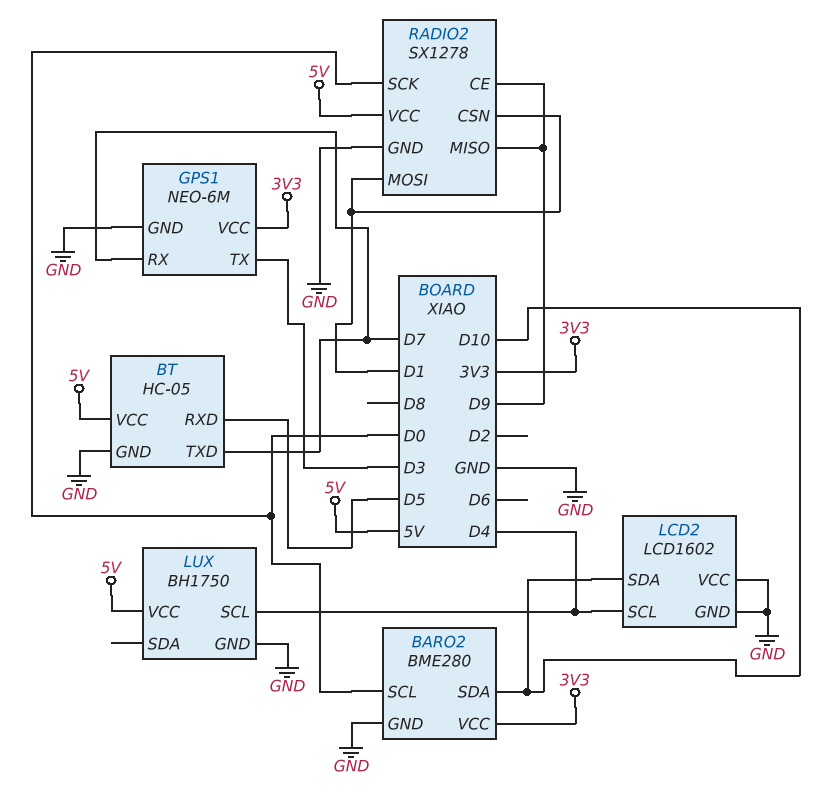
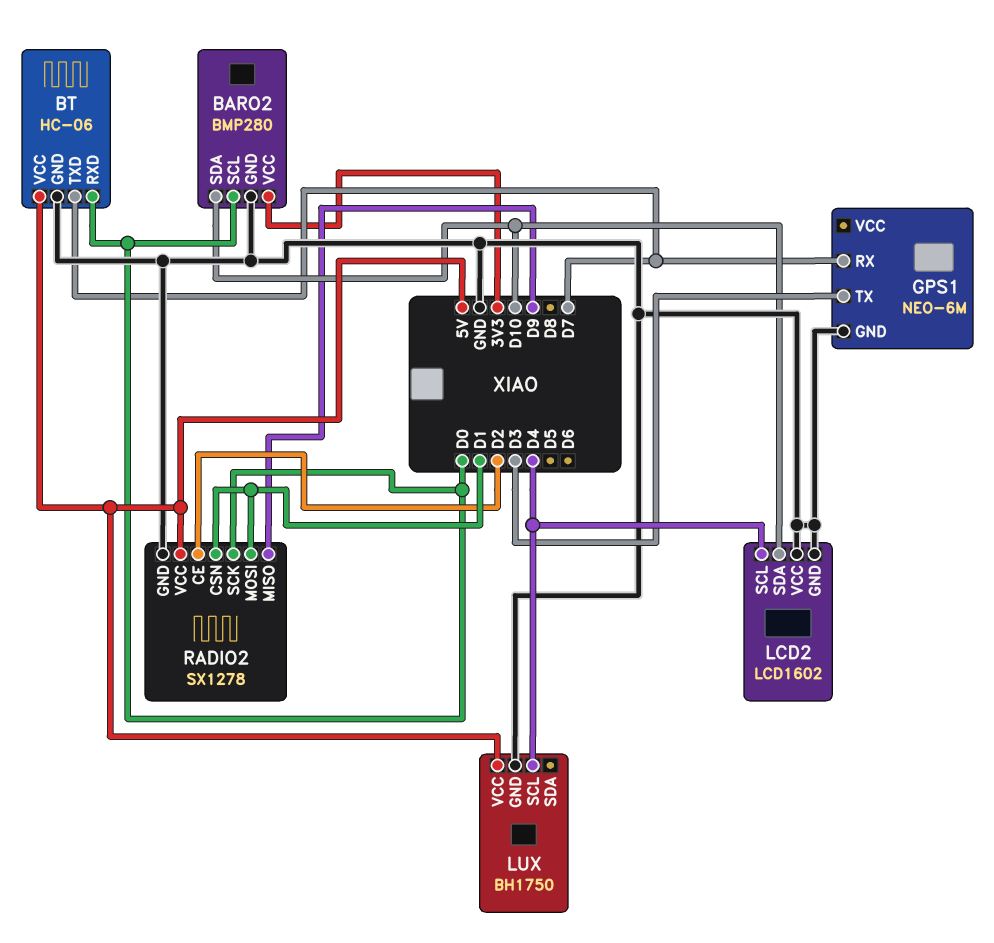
BARO2: BME280 -> BMP280
BT: HC-05 -> HC-06
BT pin RXD: D5 -> D0
GPS1 pin VCC: 3V3 -> none
RADIO2 pin CE: D9 -> D2

